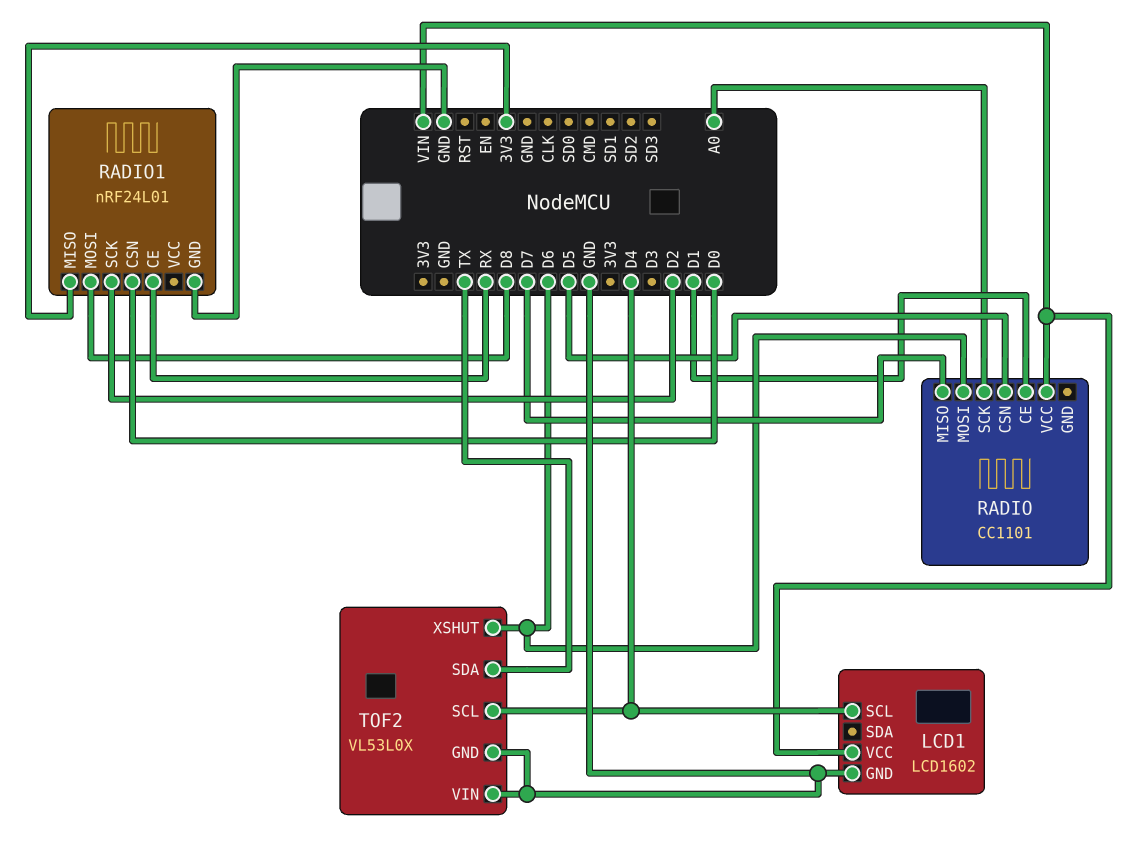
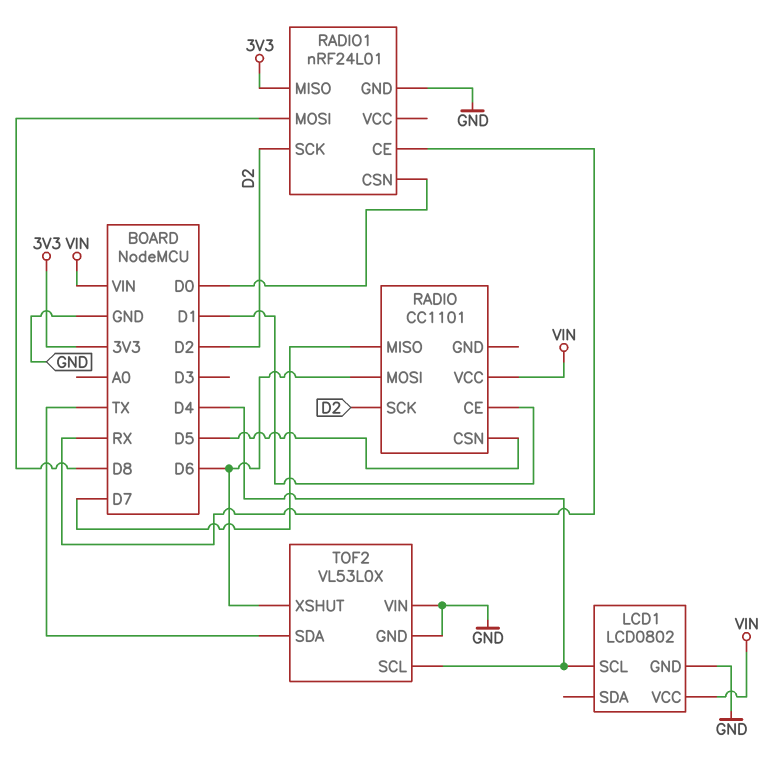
LCD1: LCD1602 -> LCD0802
RADIO pin SCK: A0 -> D2

